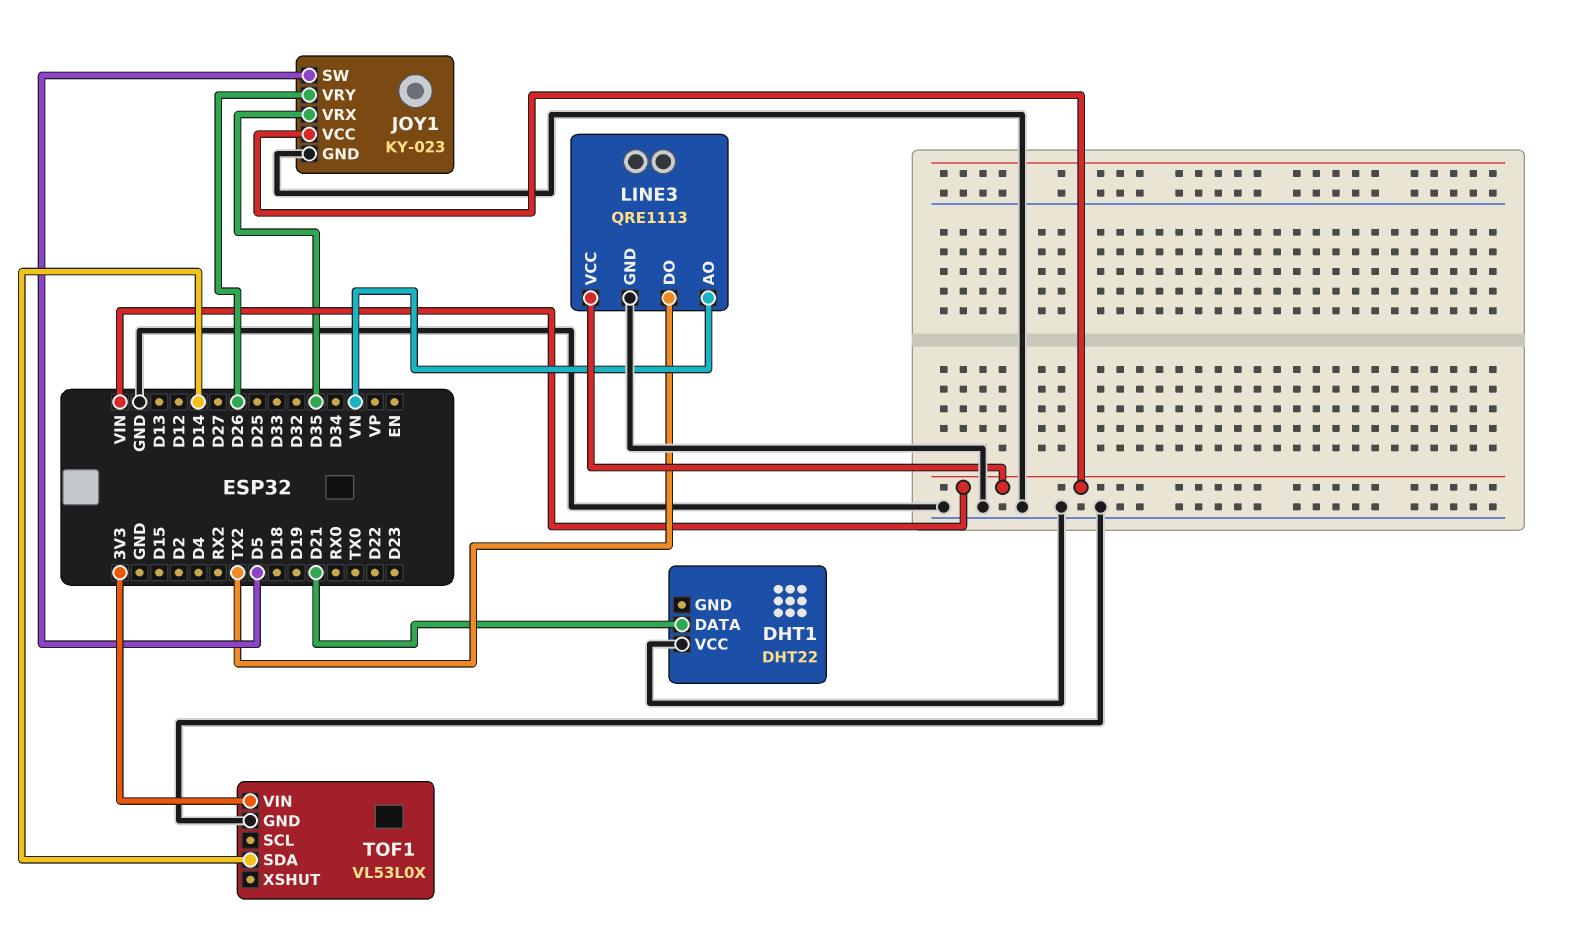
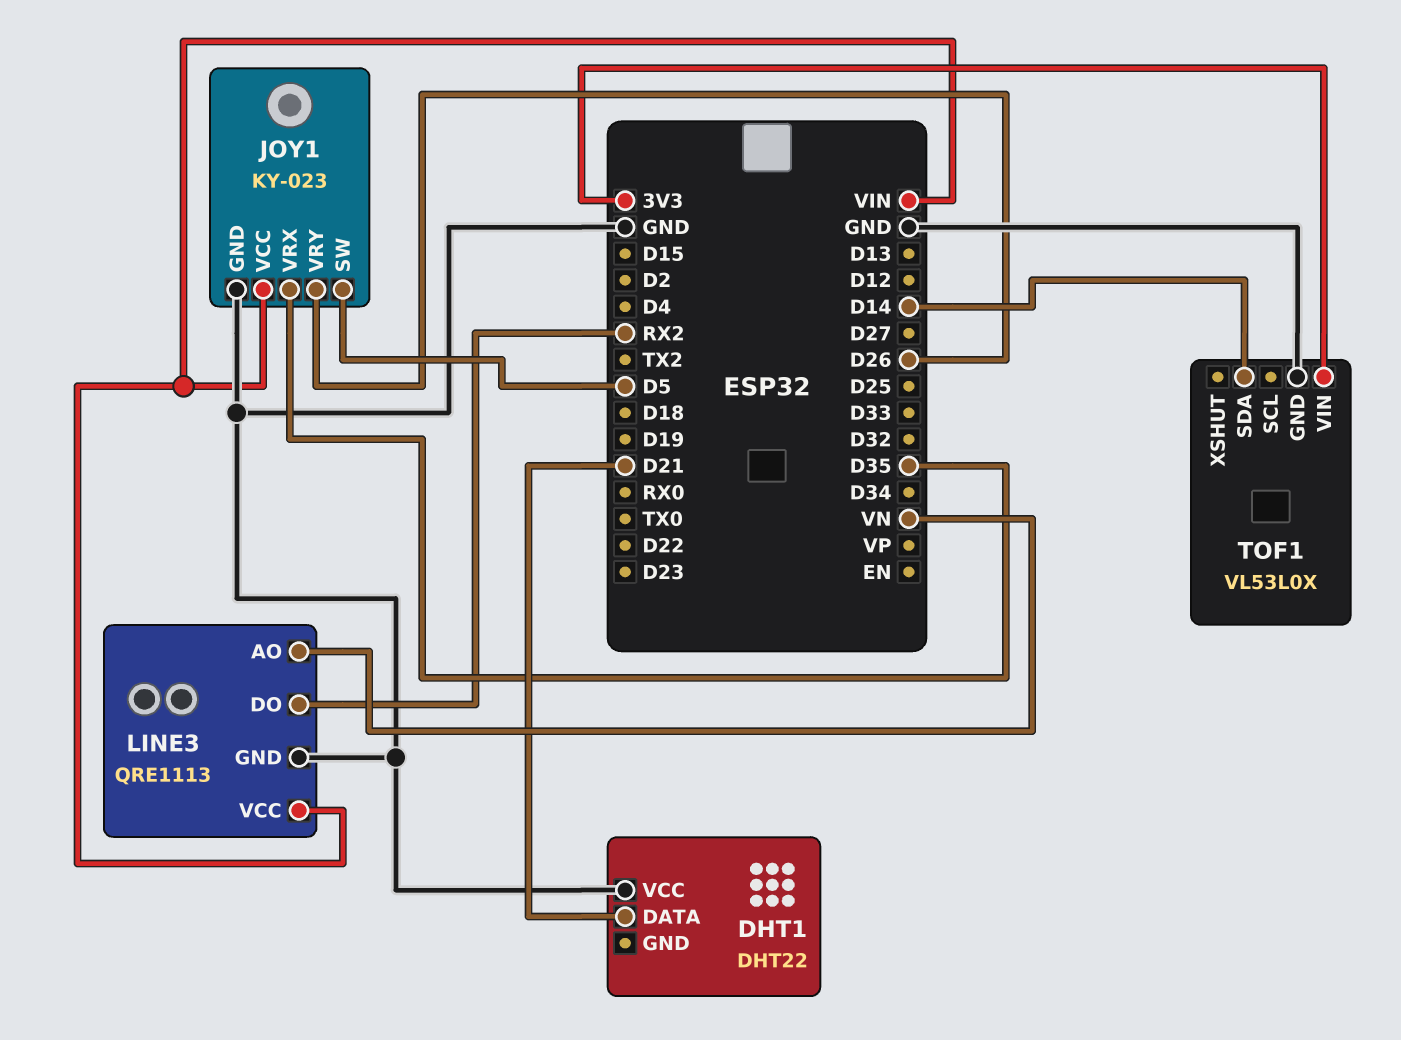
LINE3 pin DO: TX2 -> RX2

